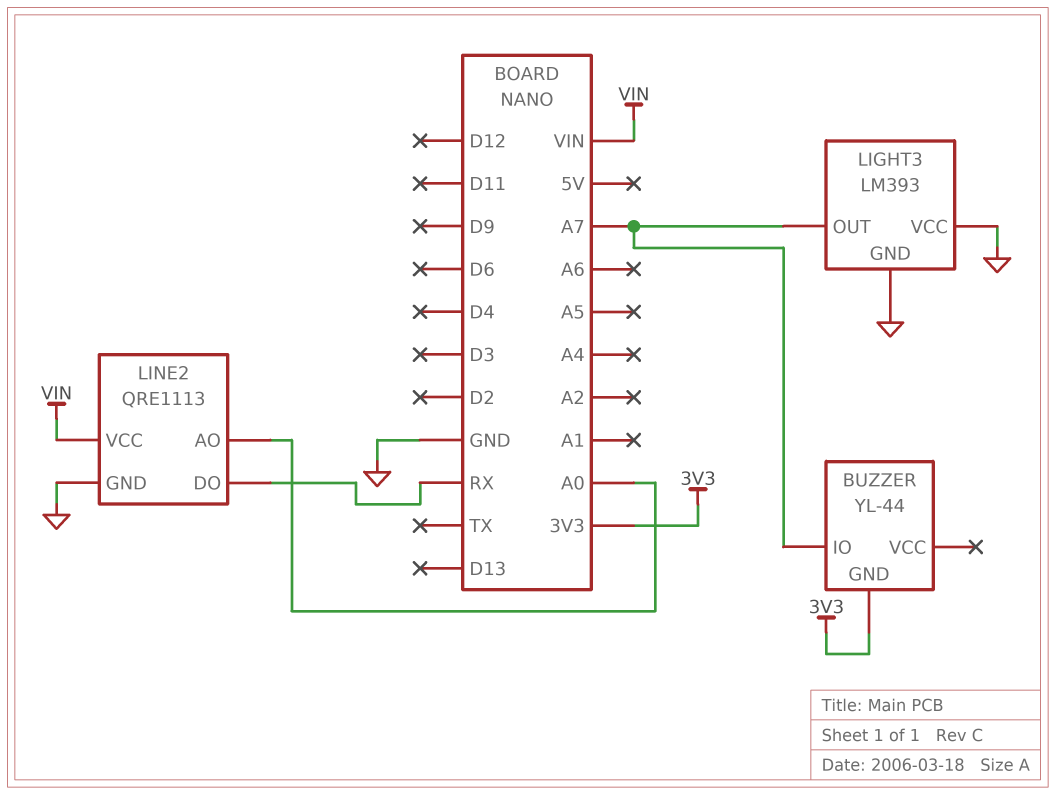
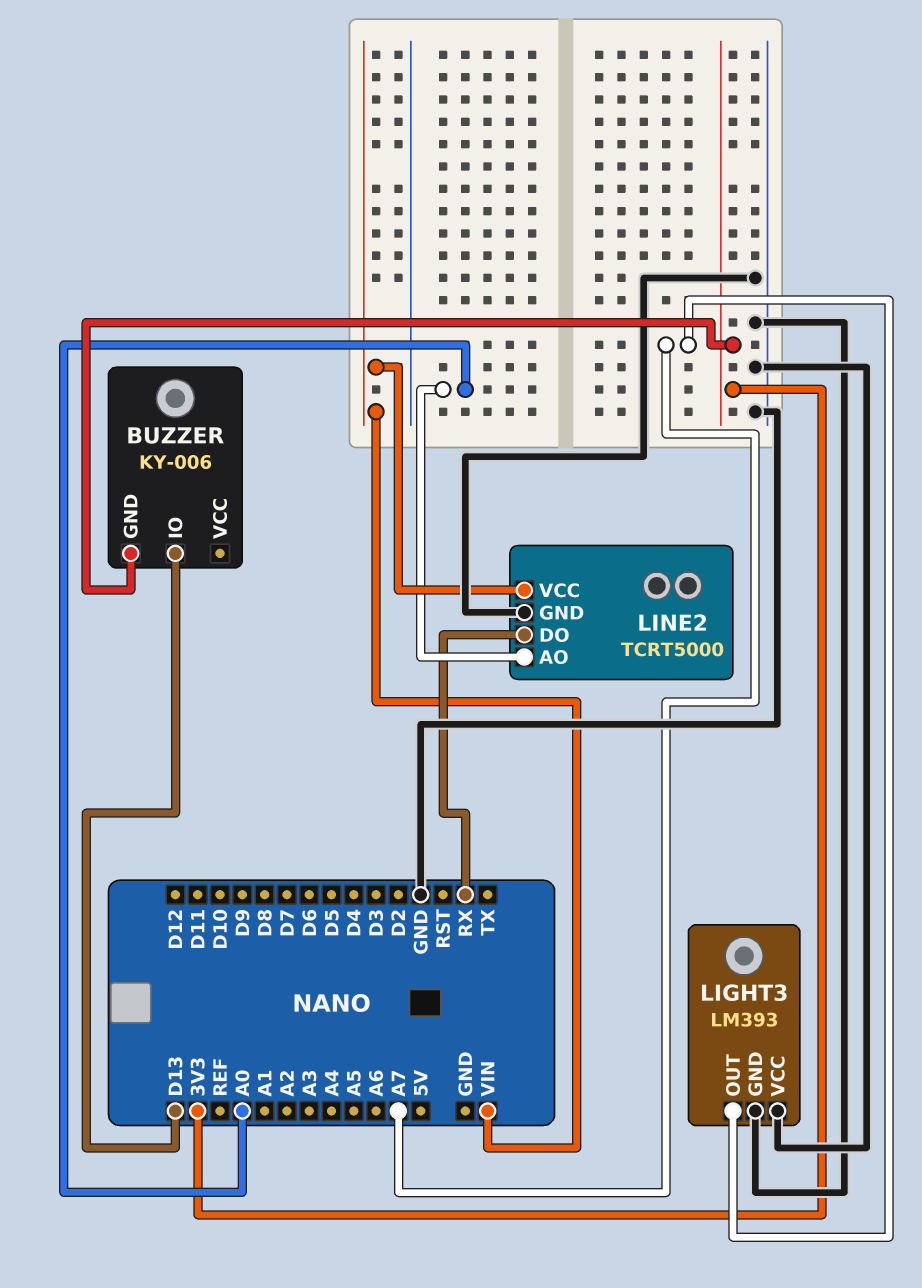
BUZZER: YL-44 -> KY-006
BUZZER pin IO: A7 -> D13
LINE2: QRE1113 -> TCRT5000

